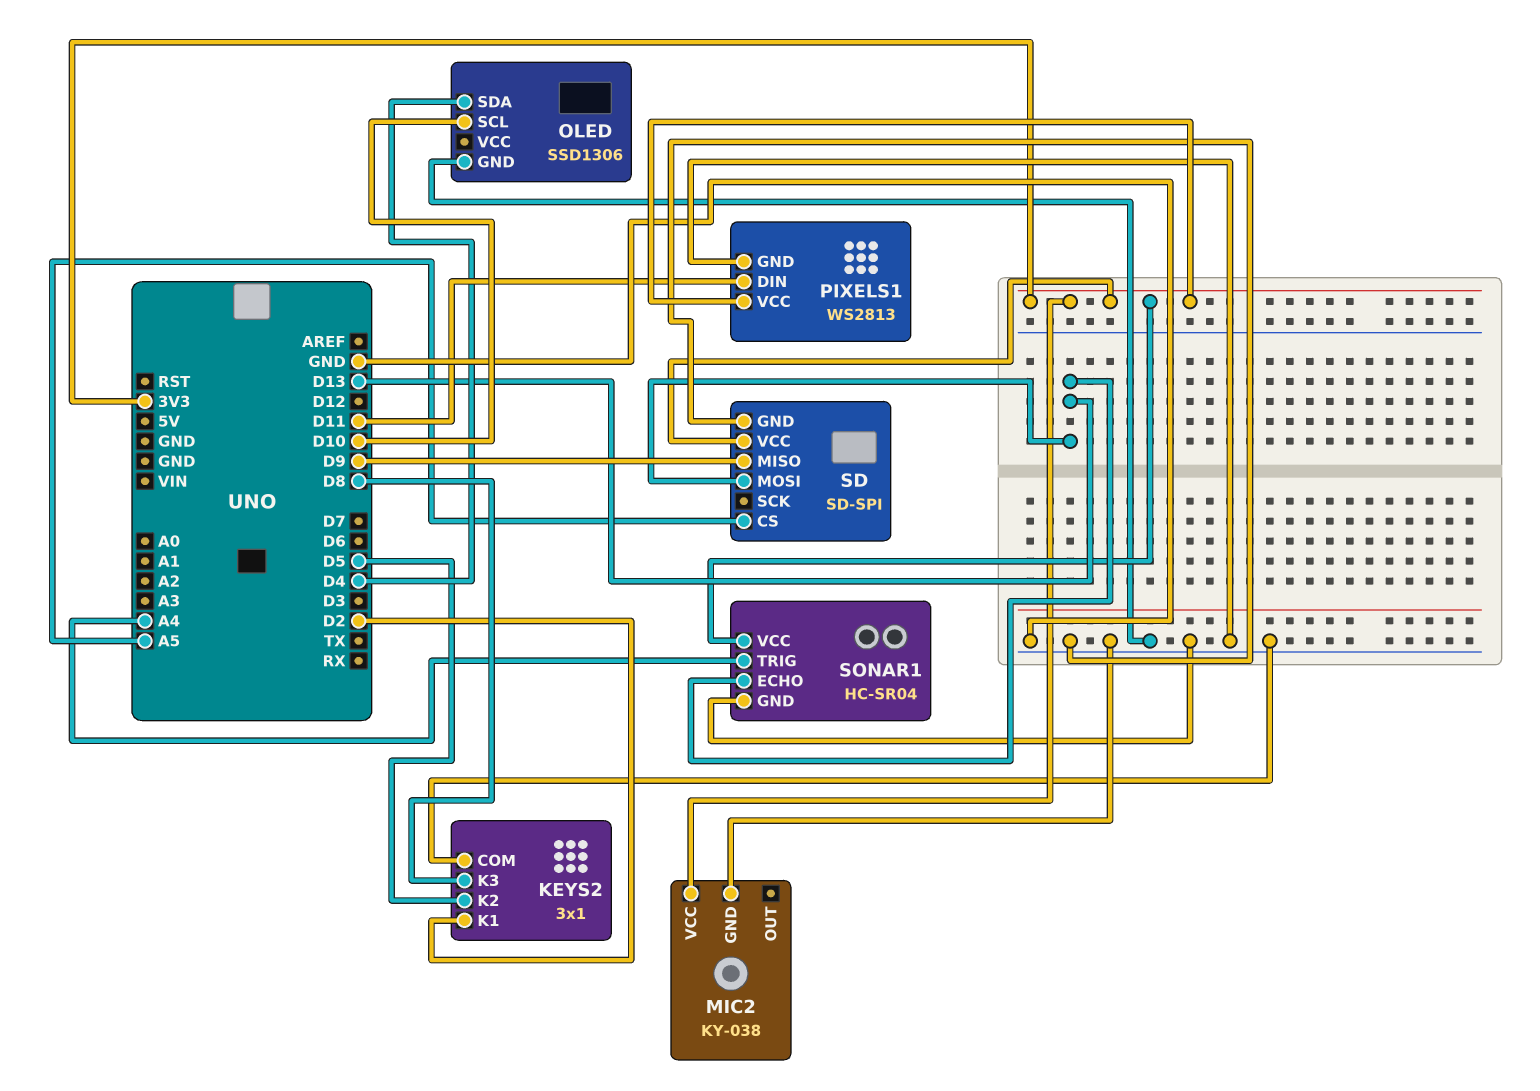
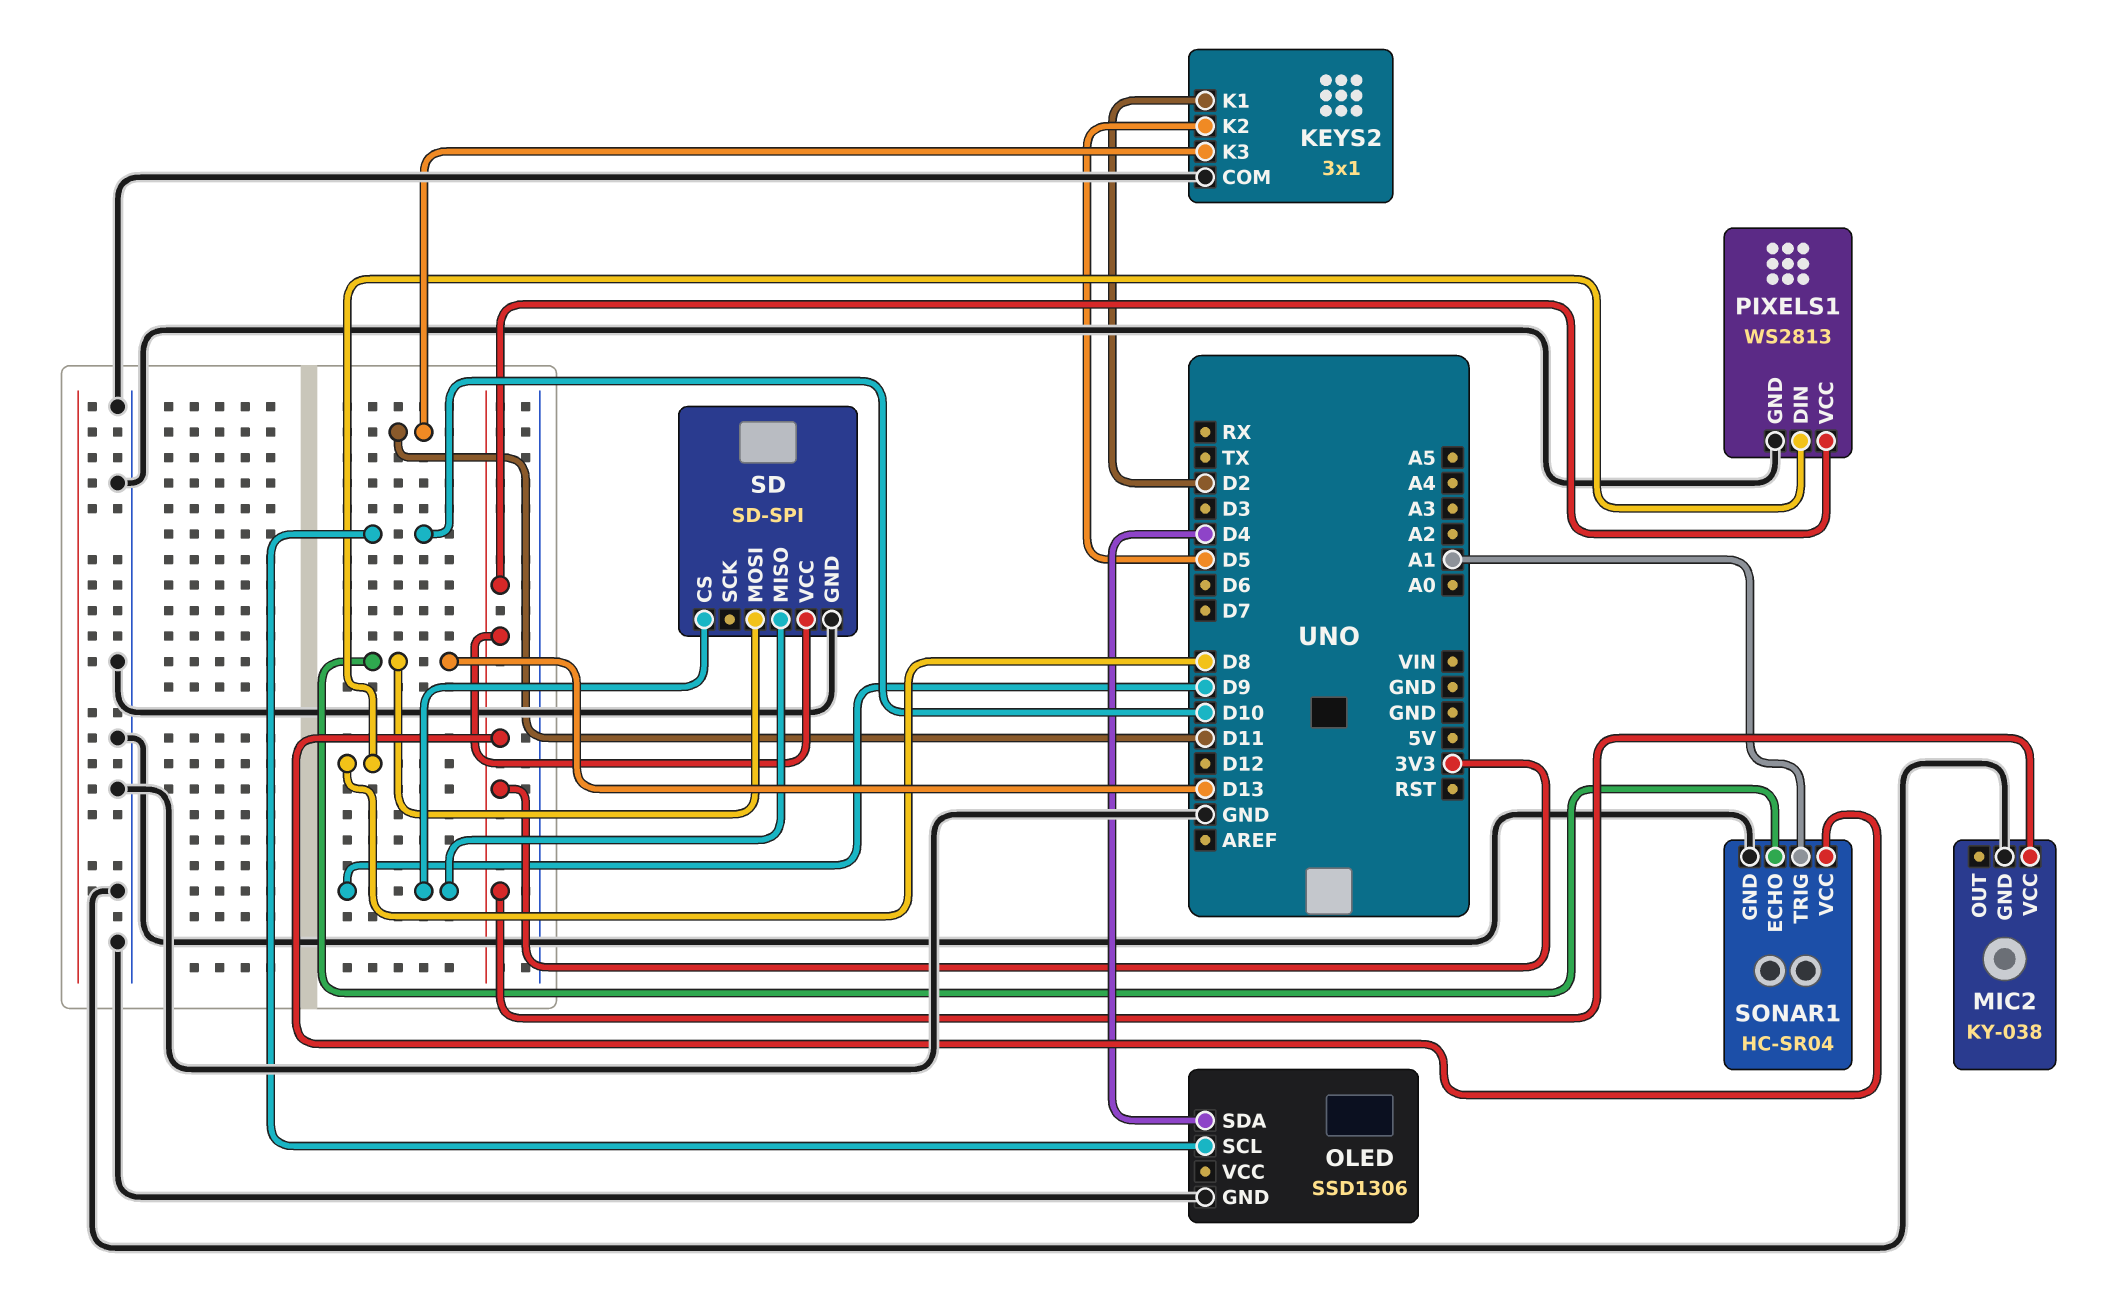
KEYS2 pin K3: D8 -> D11
PIXELS1 pin DIN: D11 -> D8
SD pin CS: A5 -> D9
SONAR1 pin TRIG: A4 -> A1

